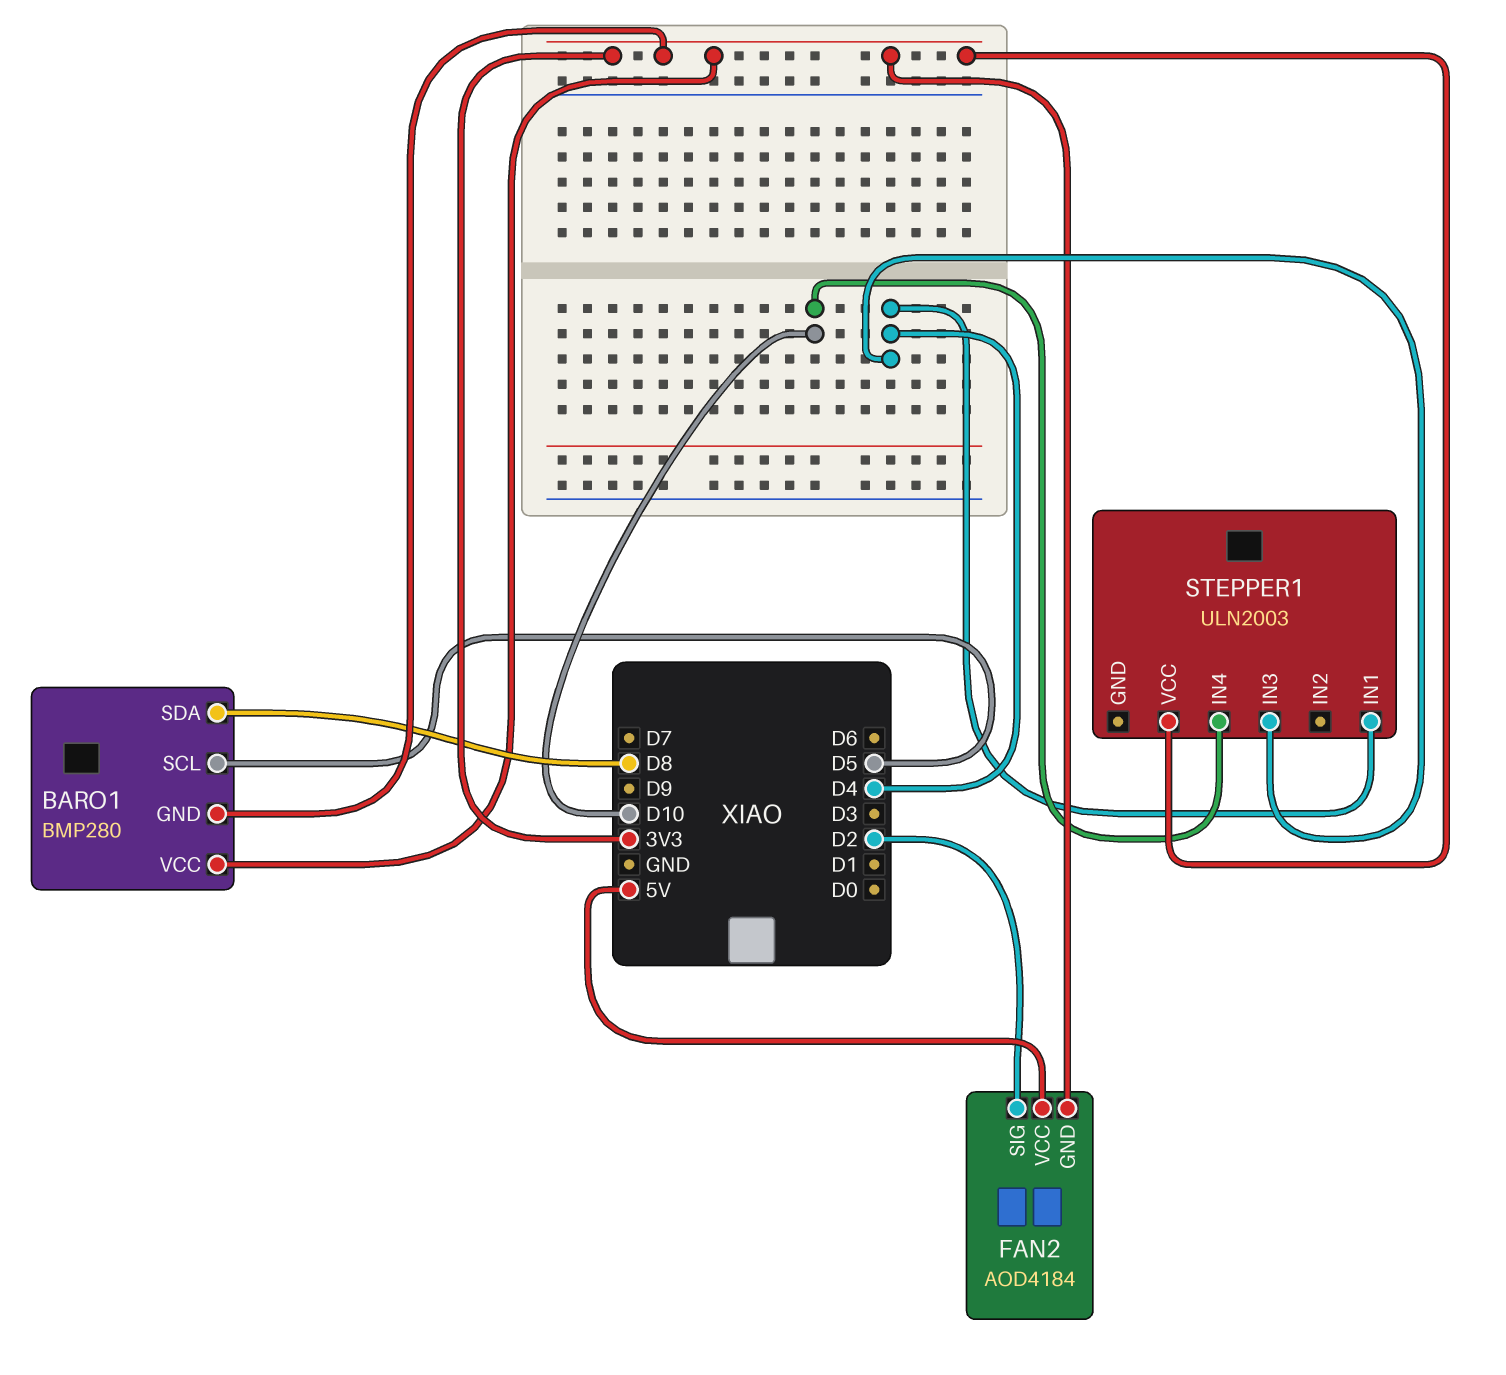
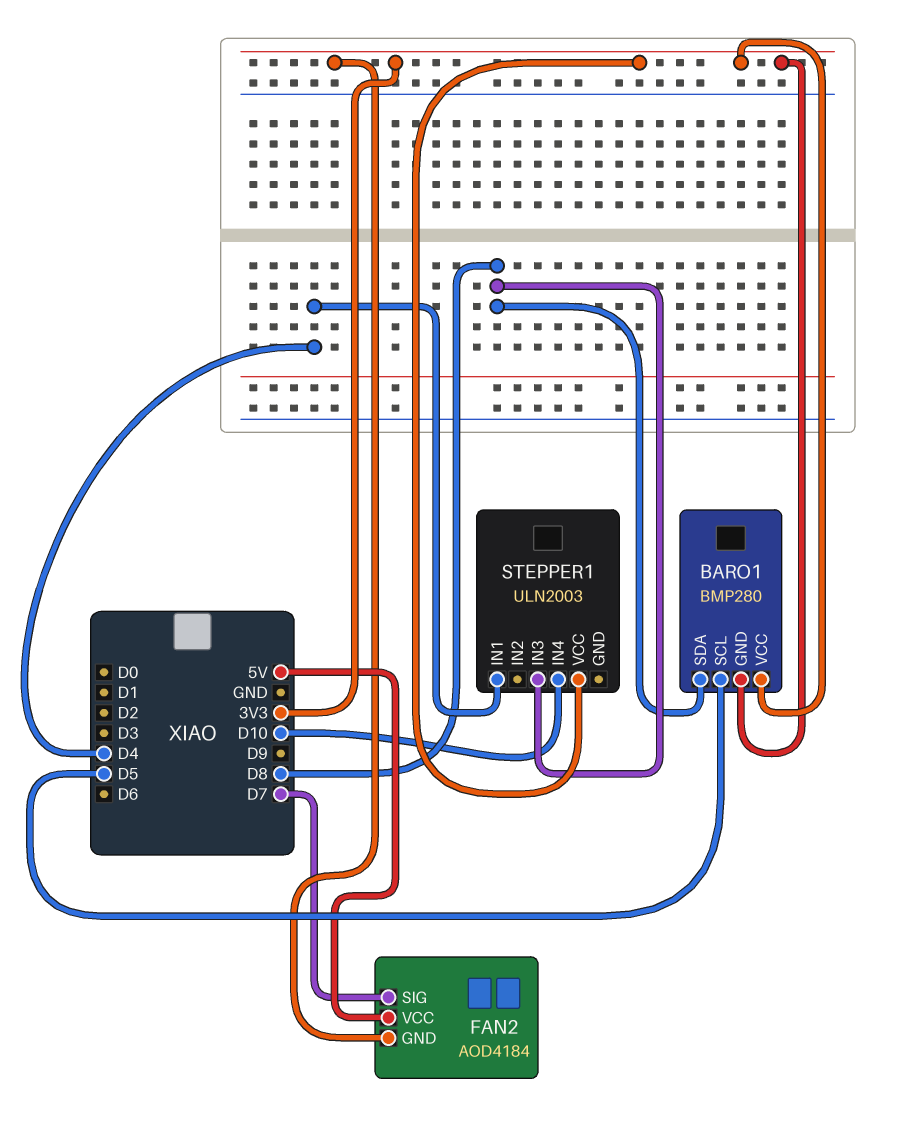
FAN2 pin SIG: D2 -> D7
STEPPER1 pin IN3: D4 -> D8

